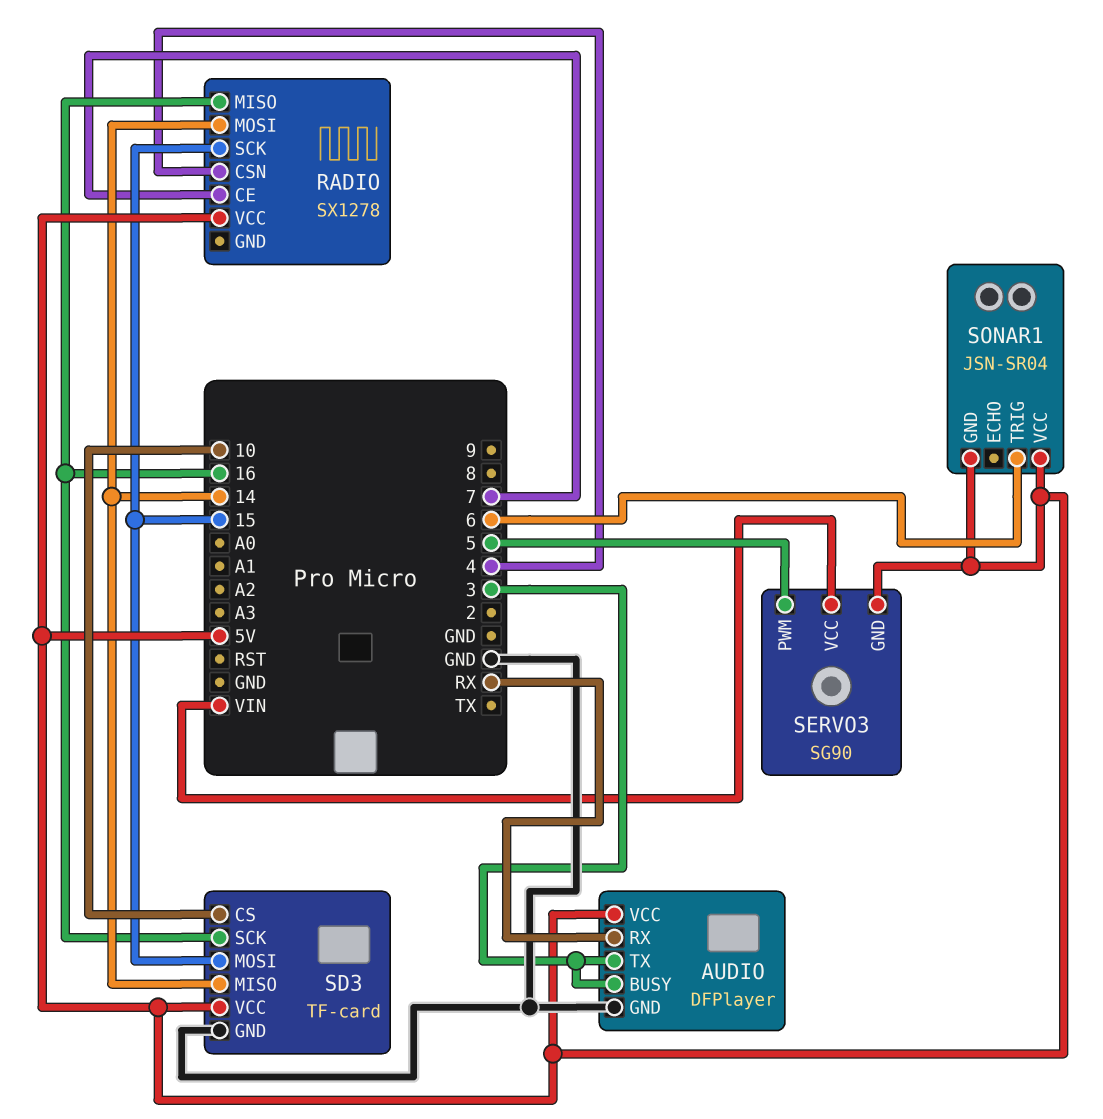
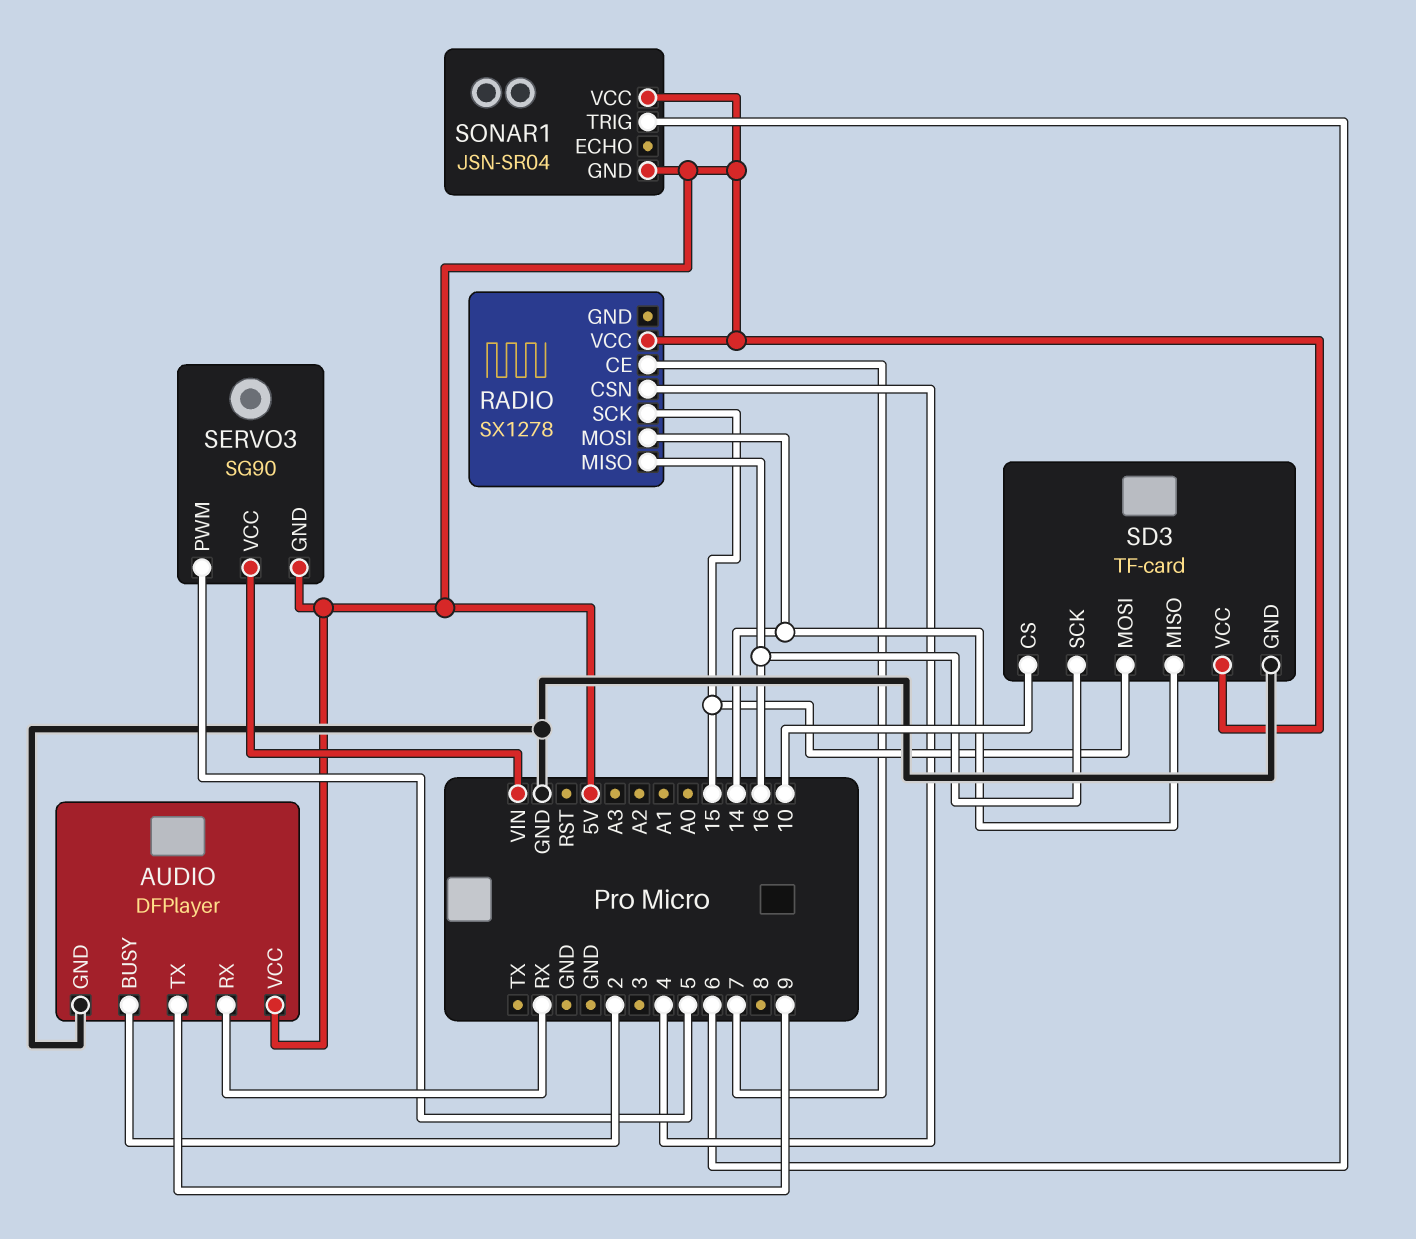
AUDIO pin BUSY: 3 -> 2
AUDIO pin TX: 3 -> 9

